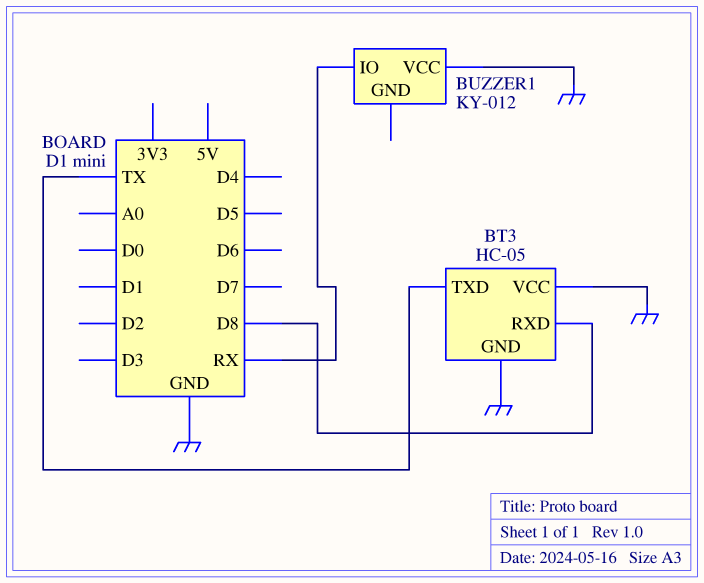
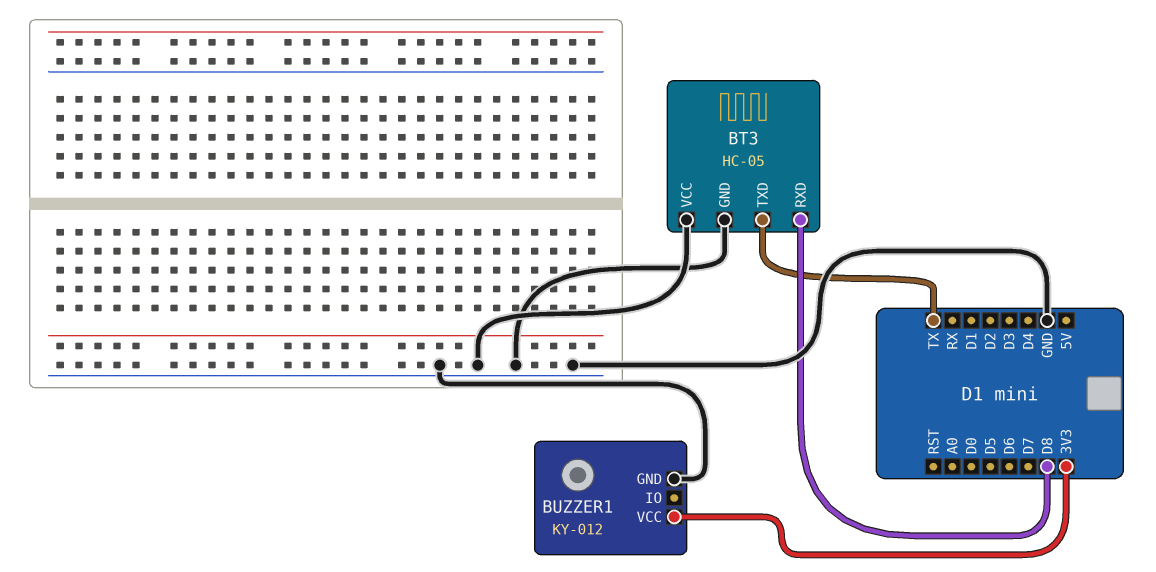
BUZZER1 pin GND: none -> GND
BUZZER1 pin IO: RX -> none
BUZZER1 pin VCC: GND -> 3V3

